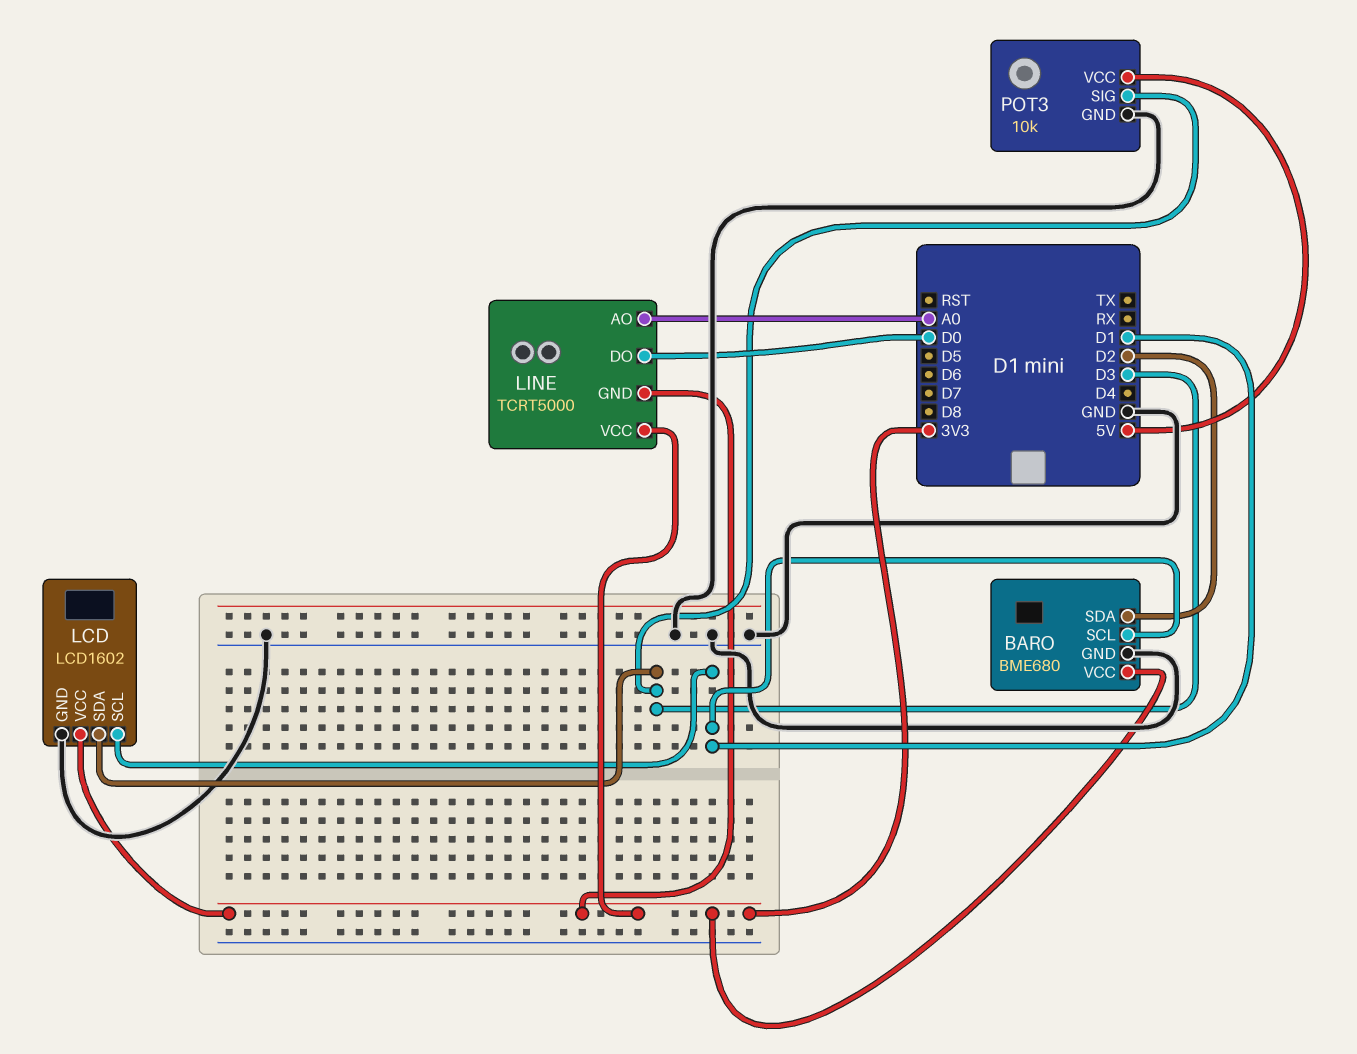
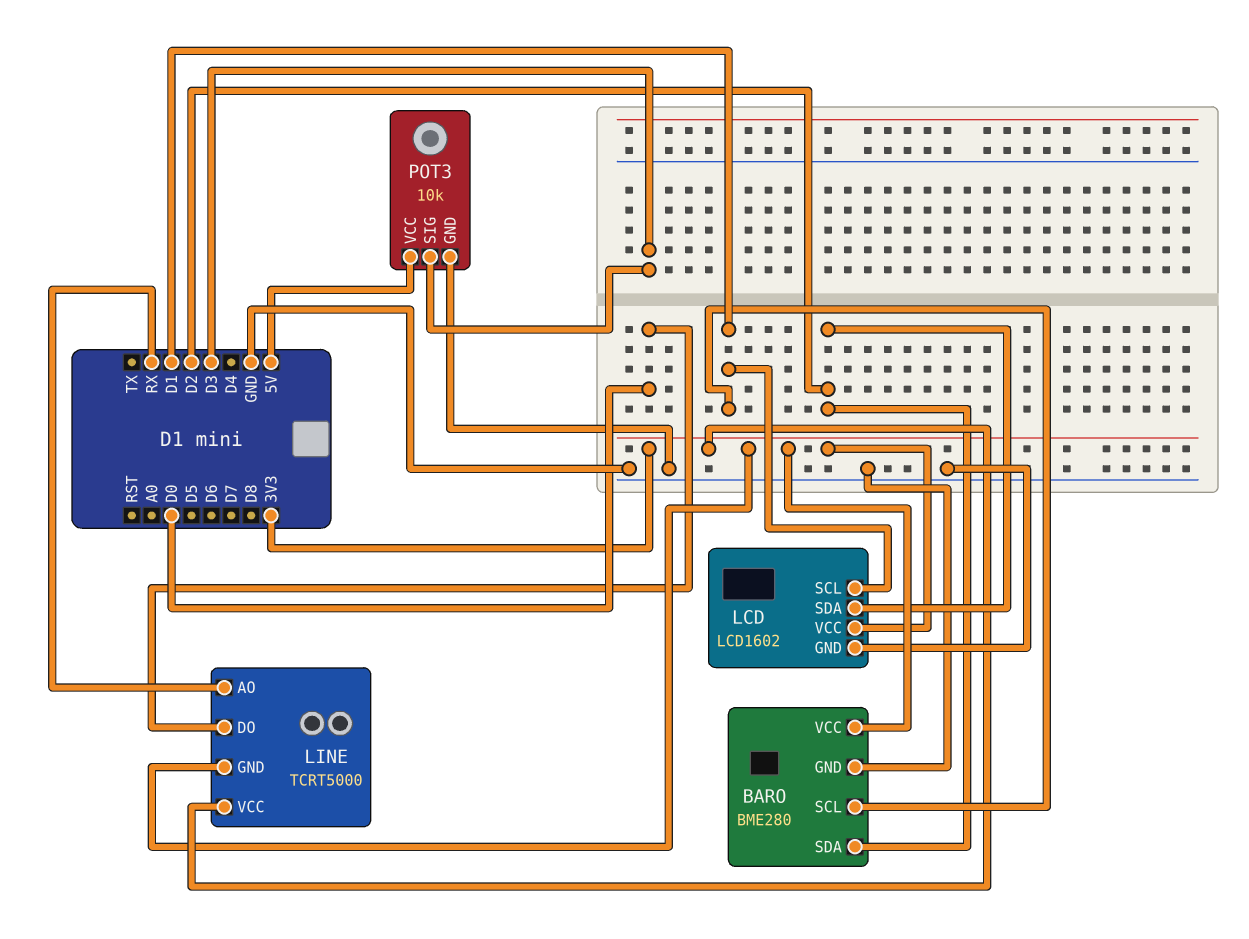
BARO: BME680 -> BME280
LCD pin SDA: D3 -> D2
LINE pin AO: A0 -> RX

